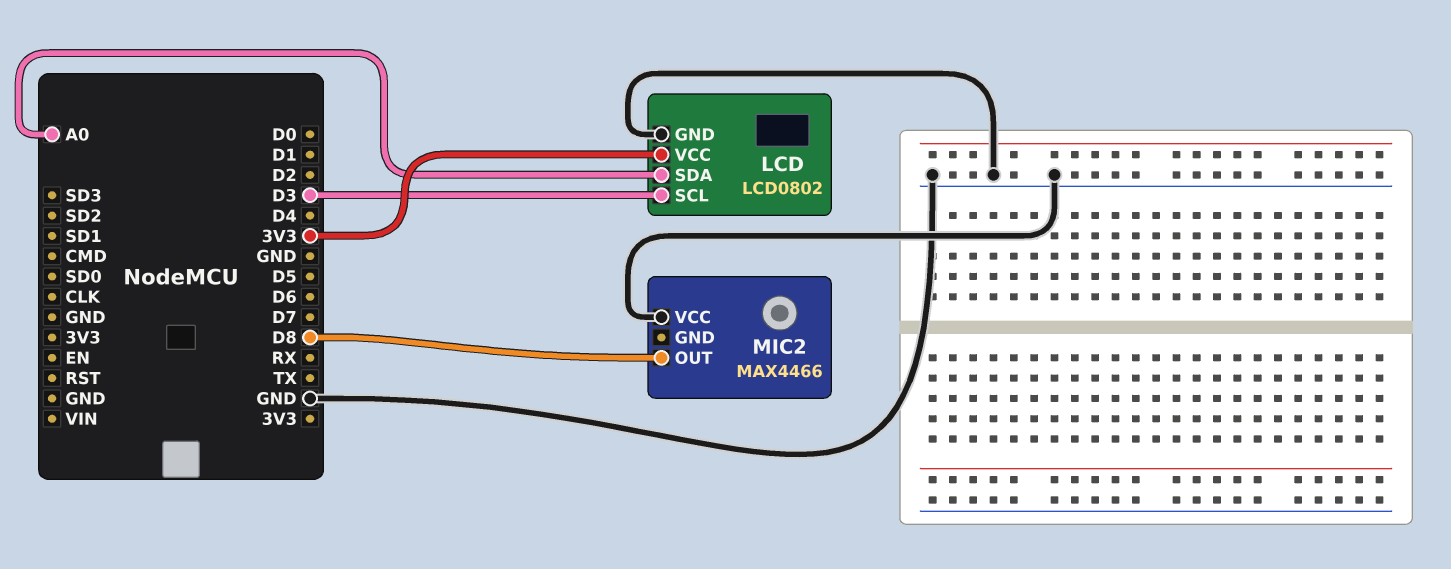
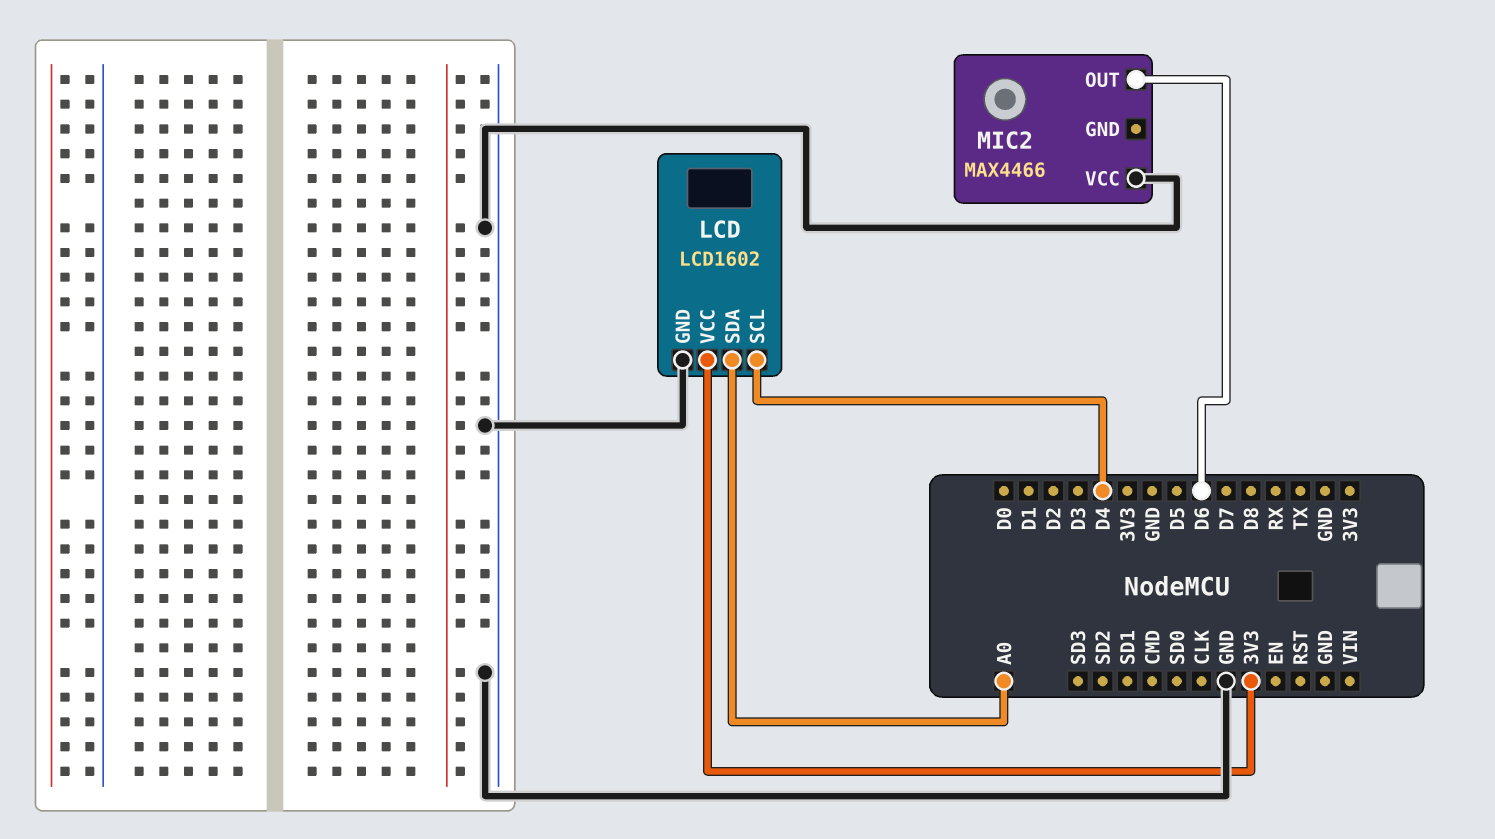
LCD: LCD0802 -> LCD1602
LCD pin SCL: D3 -> D4
MIC2 pin OUT: D8 -> D6

